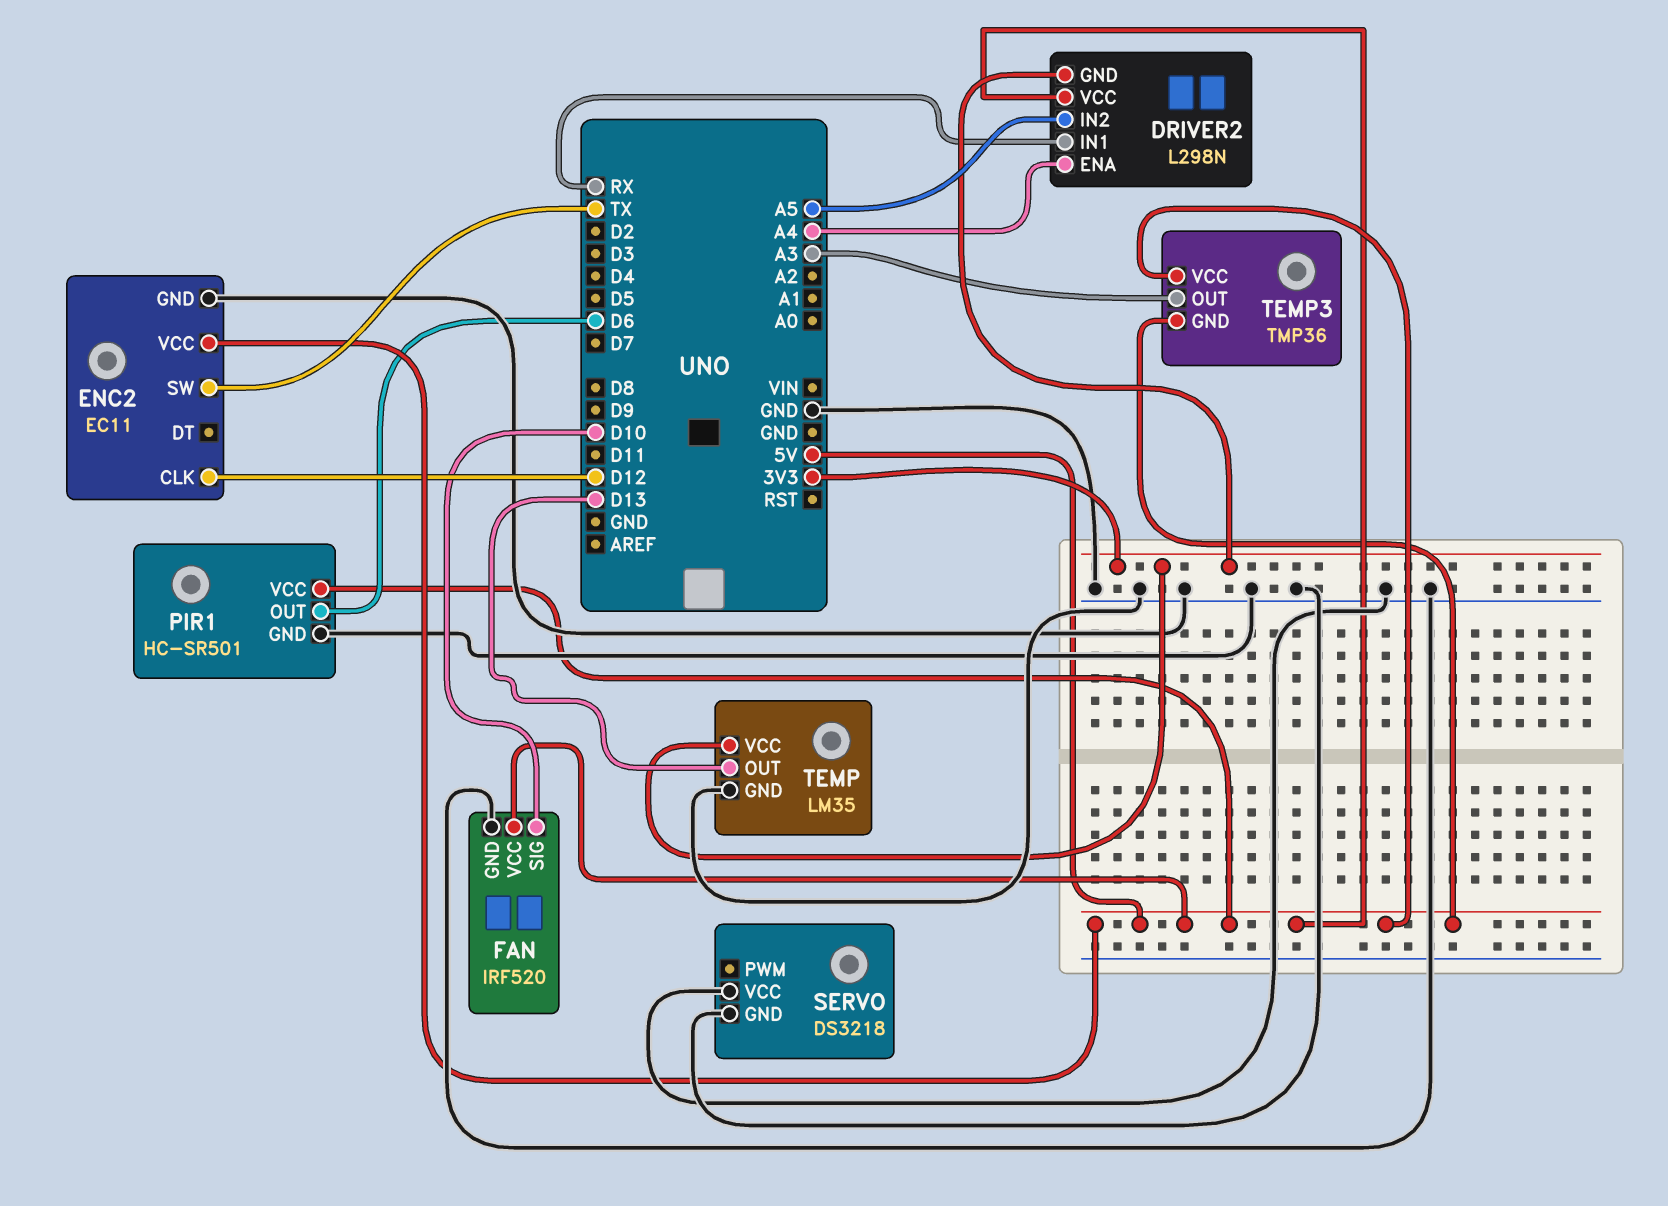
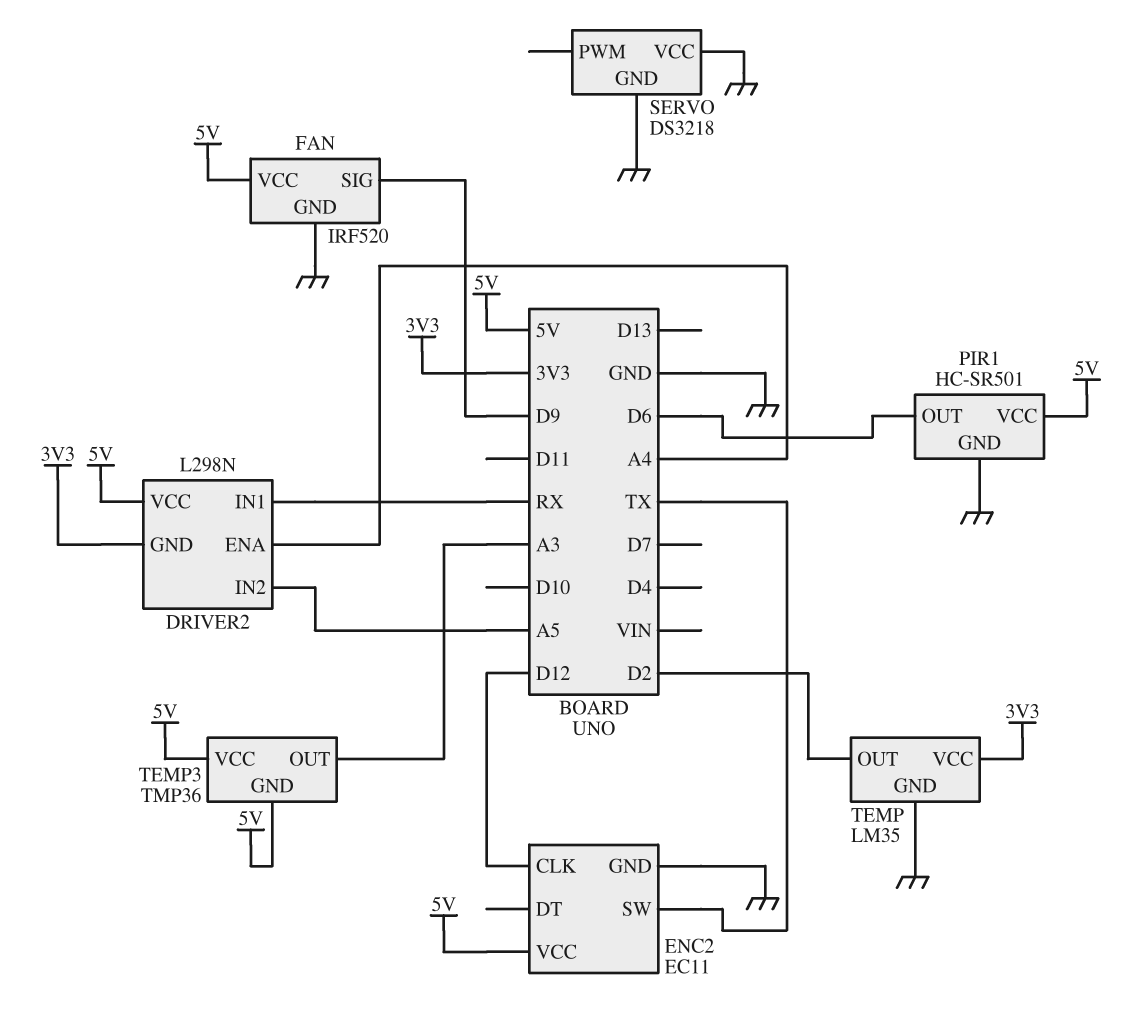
FAN pin SIG: D10 -> D9
TEMP pin OUT: D13 -> D2

